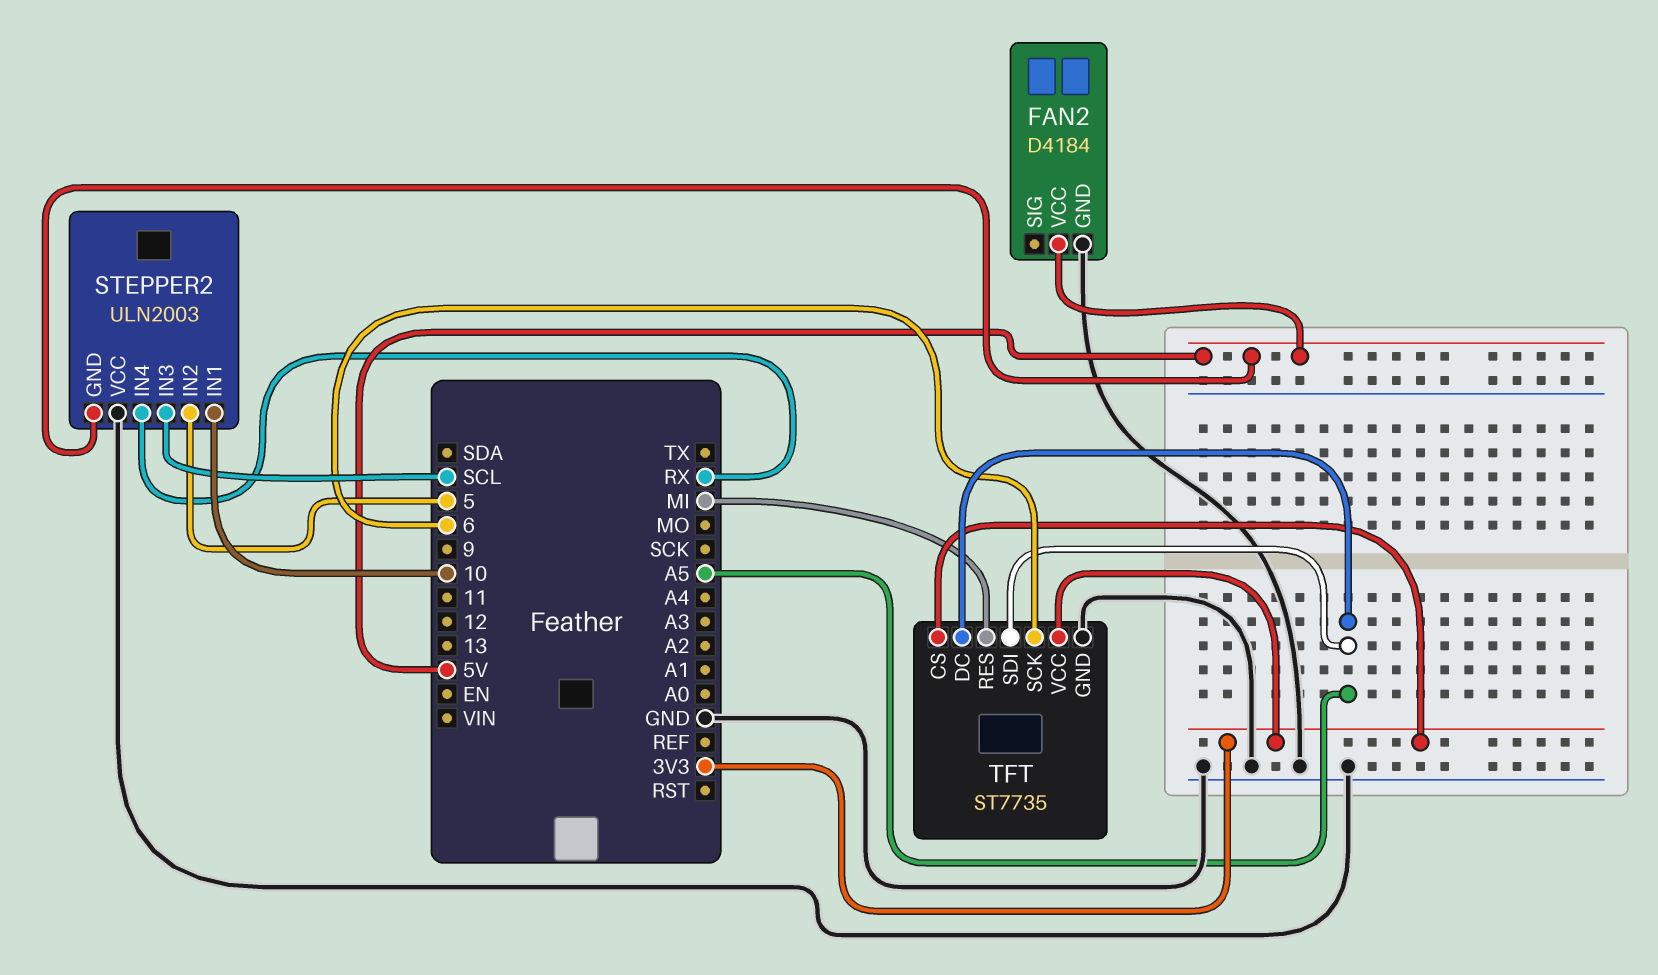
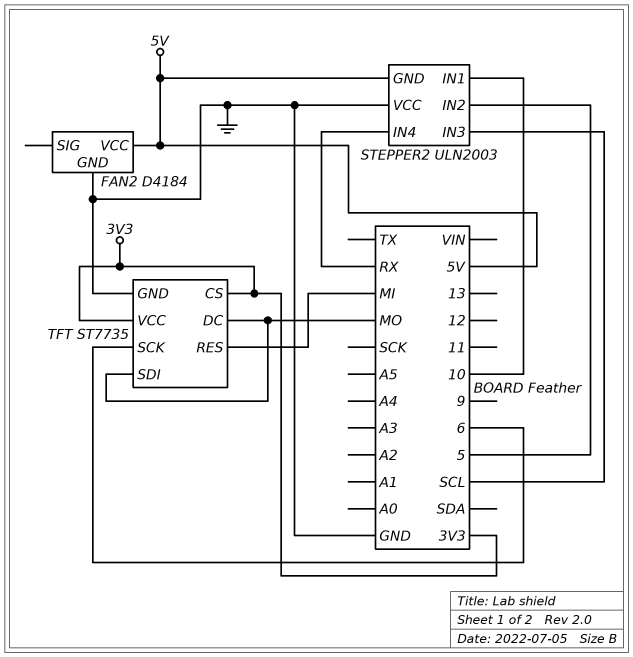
TFT pin DC: A5 -> MO
TFT pin SDI: A5 -> MO

